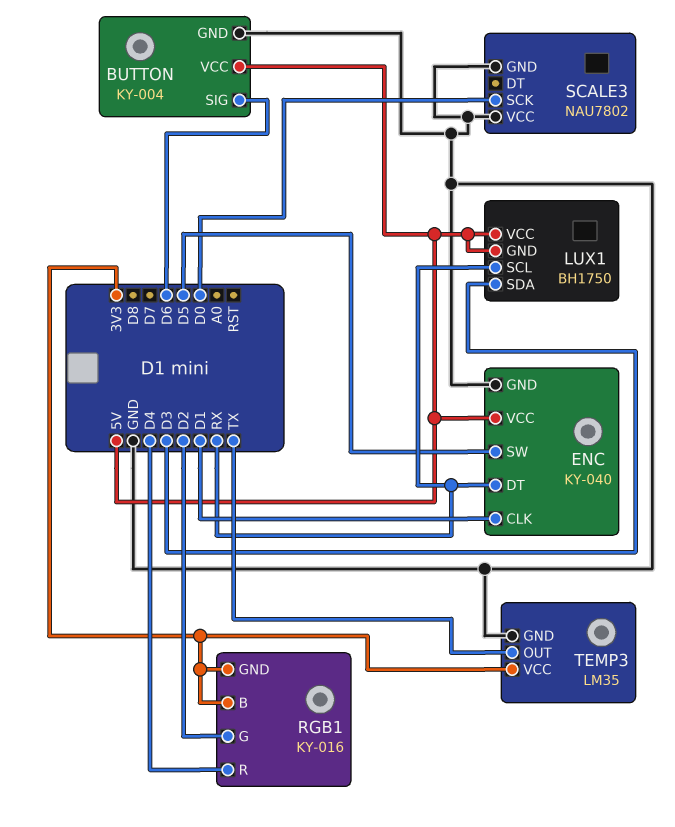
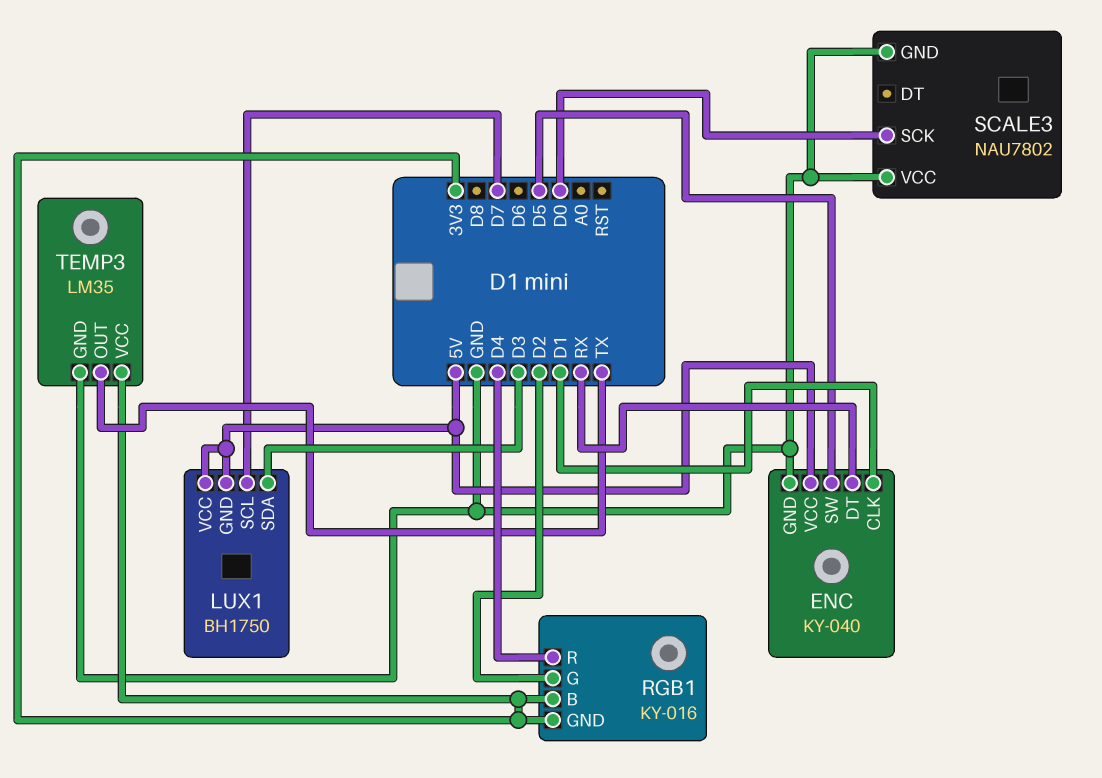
BUTTON: KY-004 -> none
BUTTON pin GND: GND -> none
BUTTON pin SIG: D6 -> none
BUTTON pin VCC: 5V -> none
LUX1 pin SCL: RX -> D7

